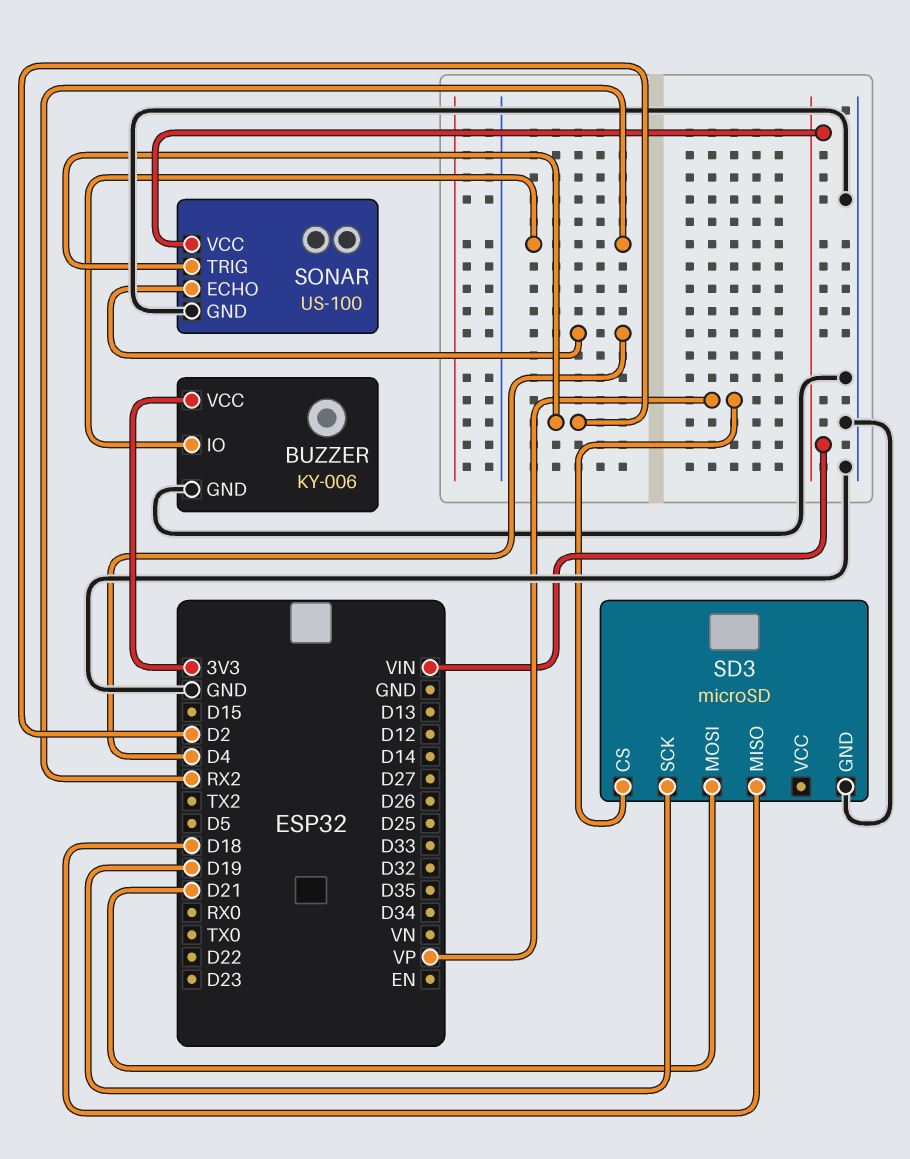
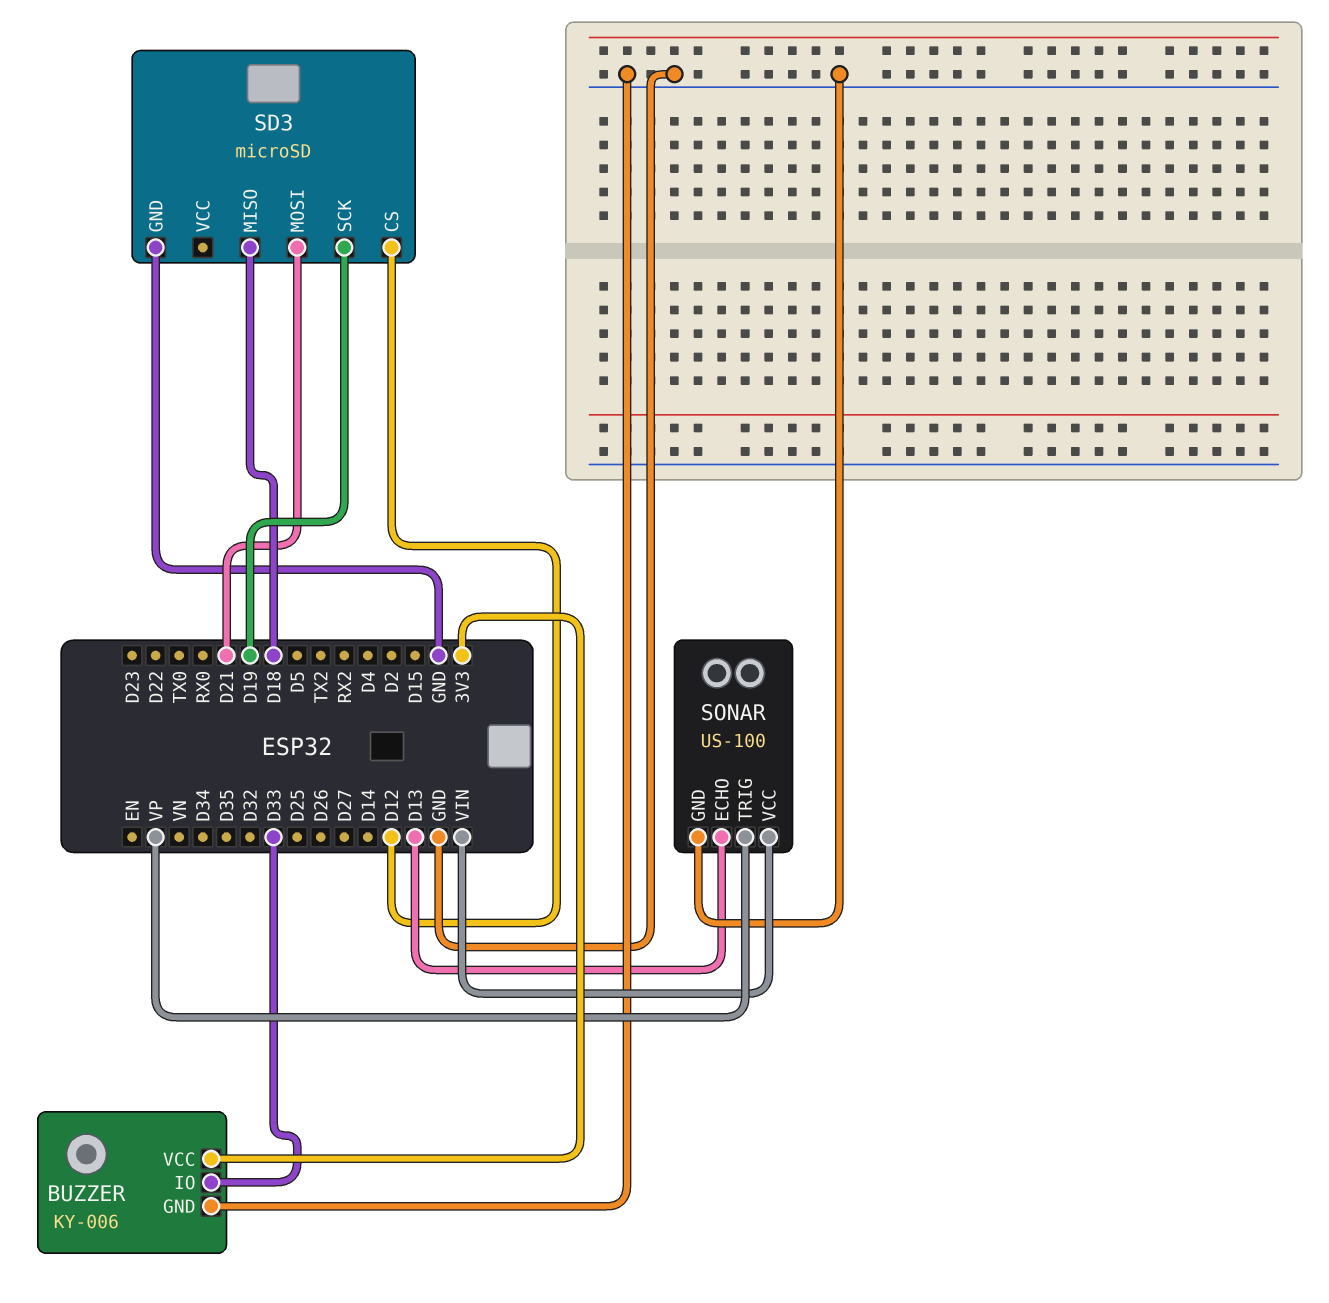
BUZZER pin IO: RX2 -> D33
SD3 pin CS: VP -> D12
SONAR pin ECHO: D4 -> D13
SONAR pin TRIG: D2 -> VP

